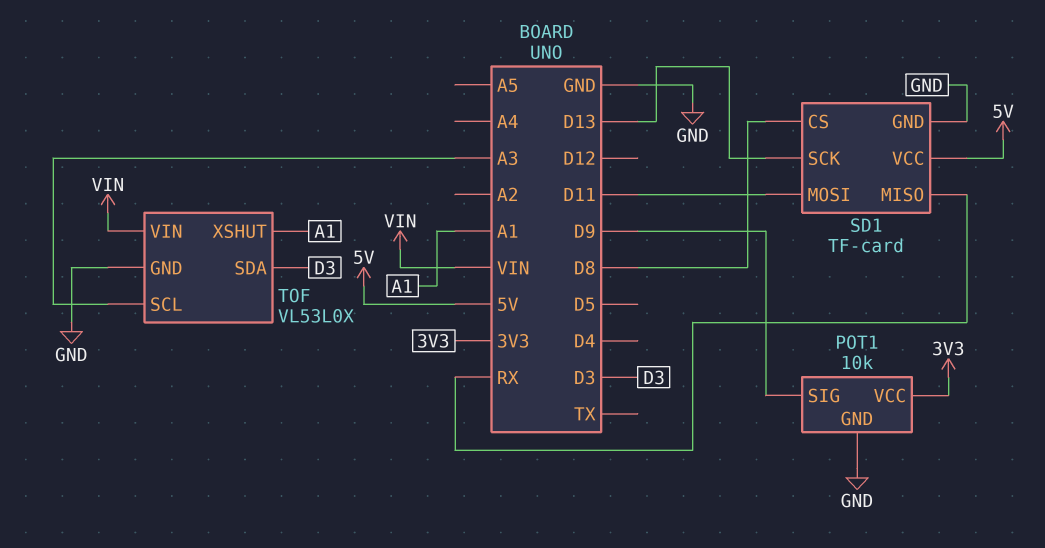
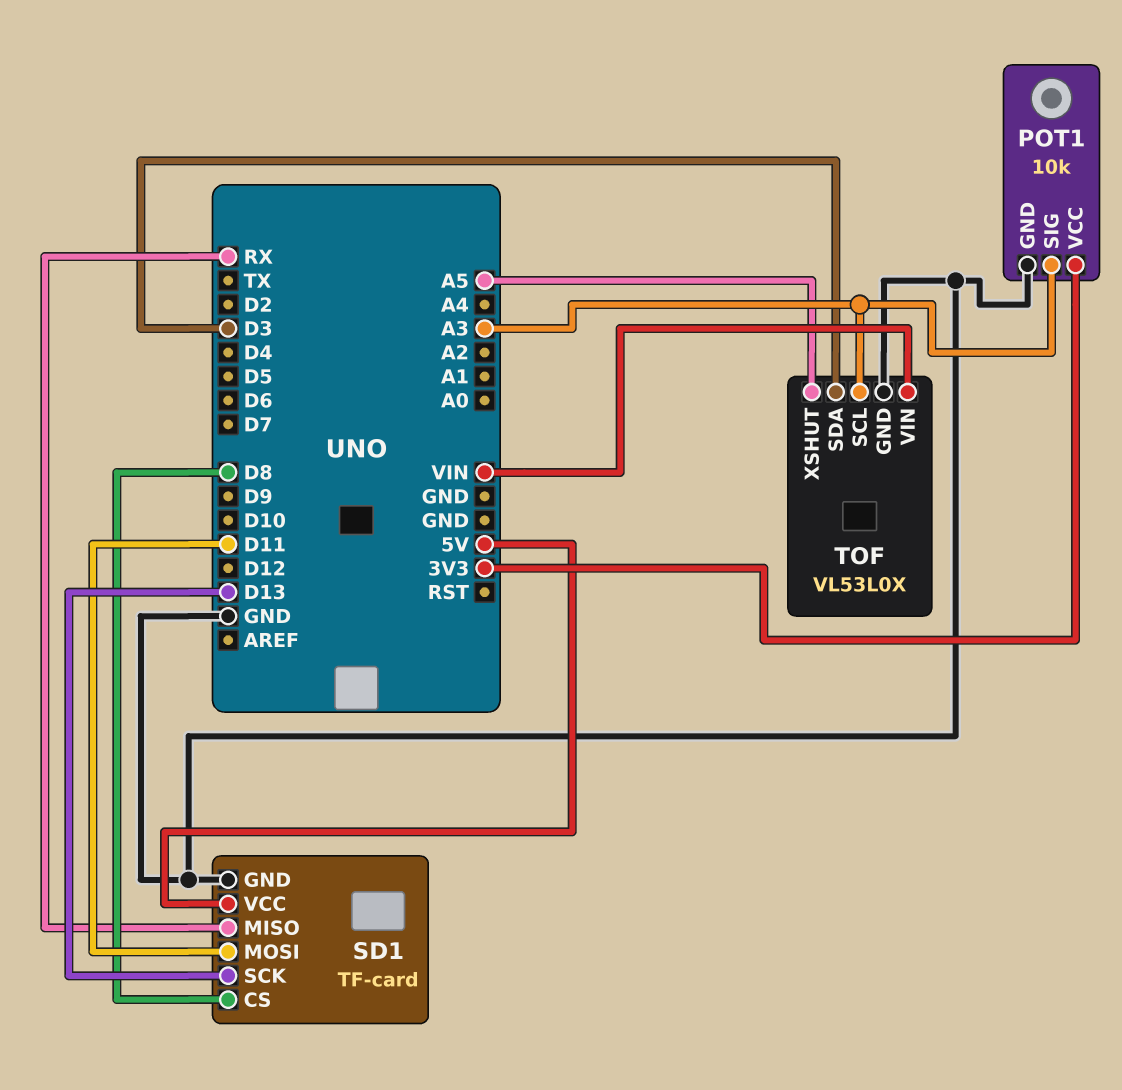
POT1 pin SIG: D9 -> A3
TOF pin XSHUT: A1 -> A5

